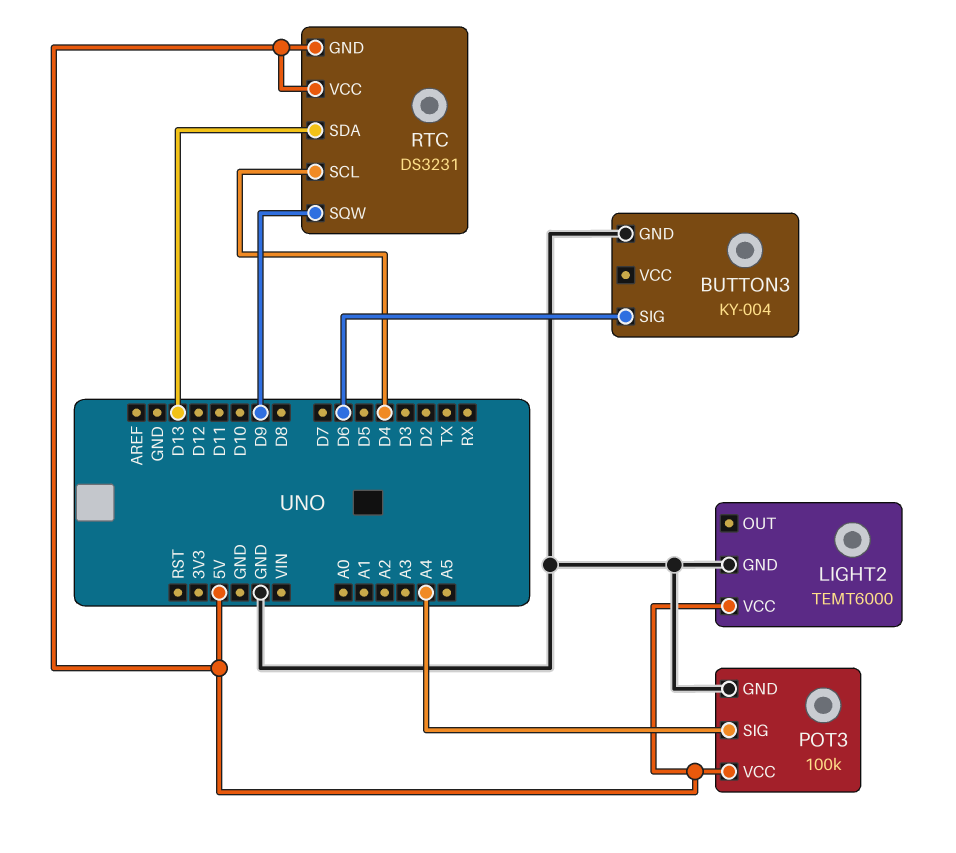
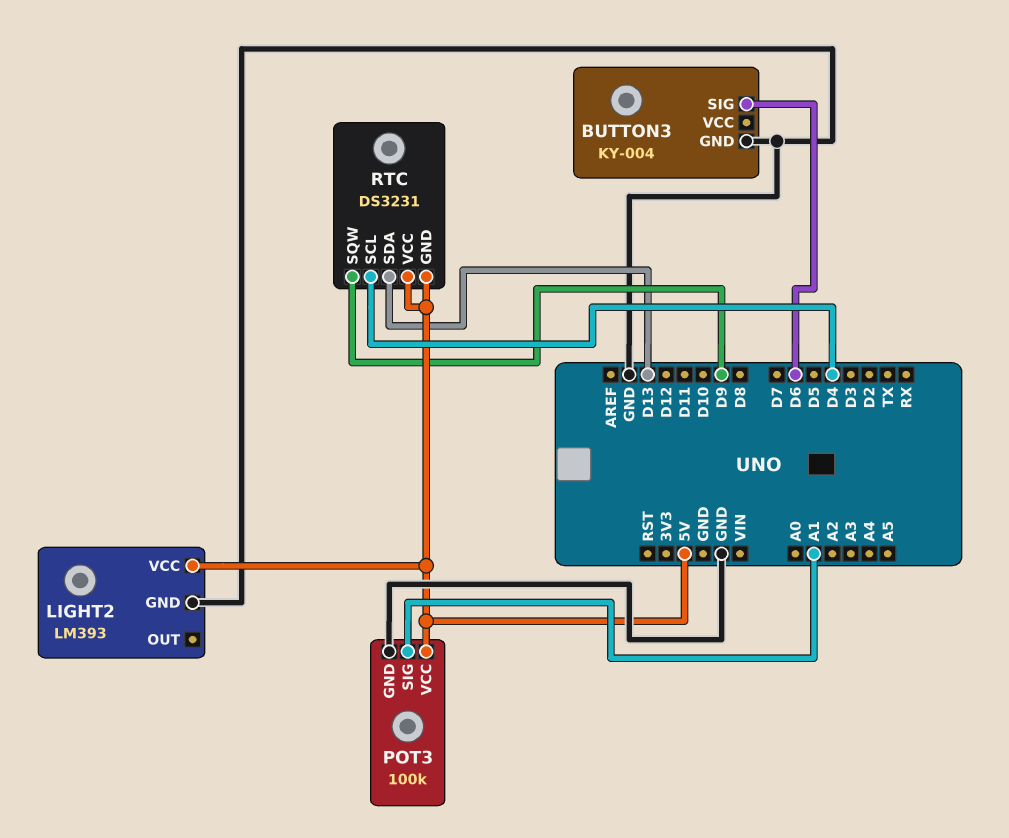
LIGHT2: TEMT6000 -> LM393
POT3 pin SIG: A4 -> A1

